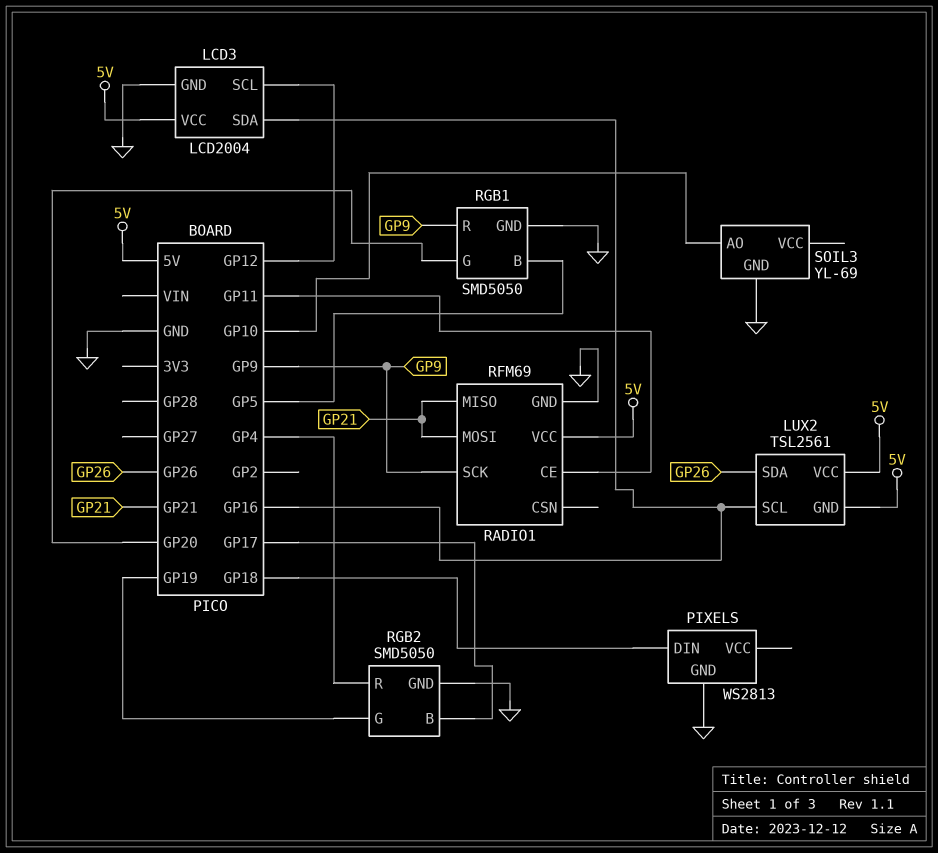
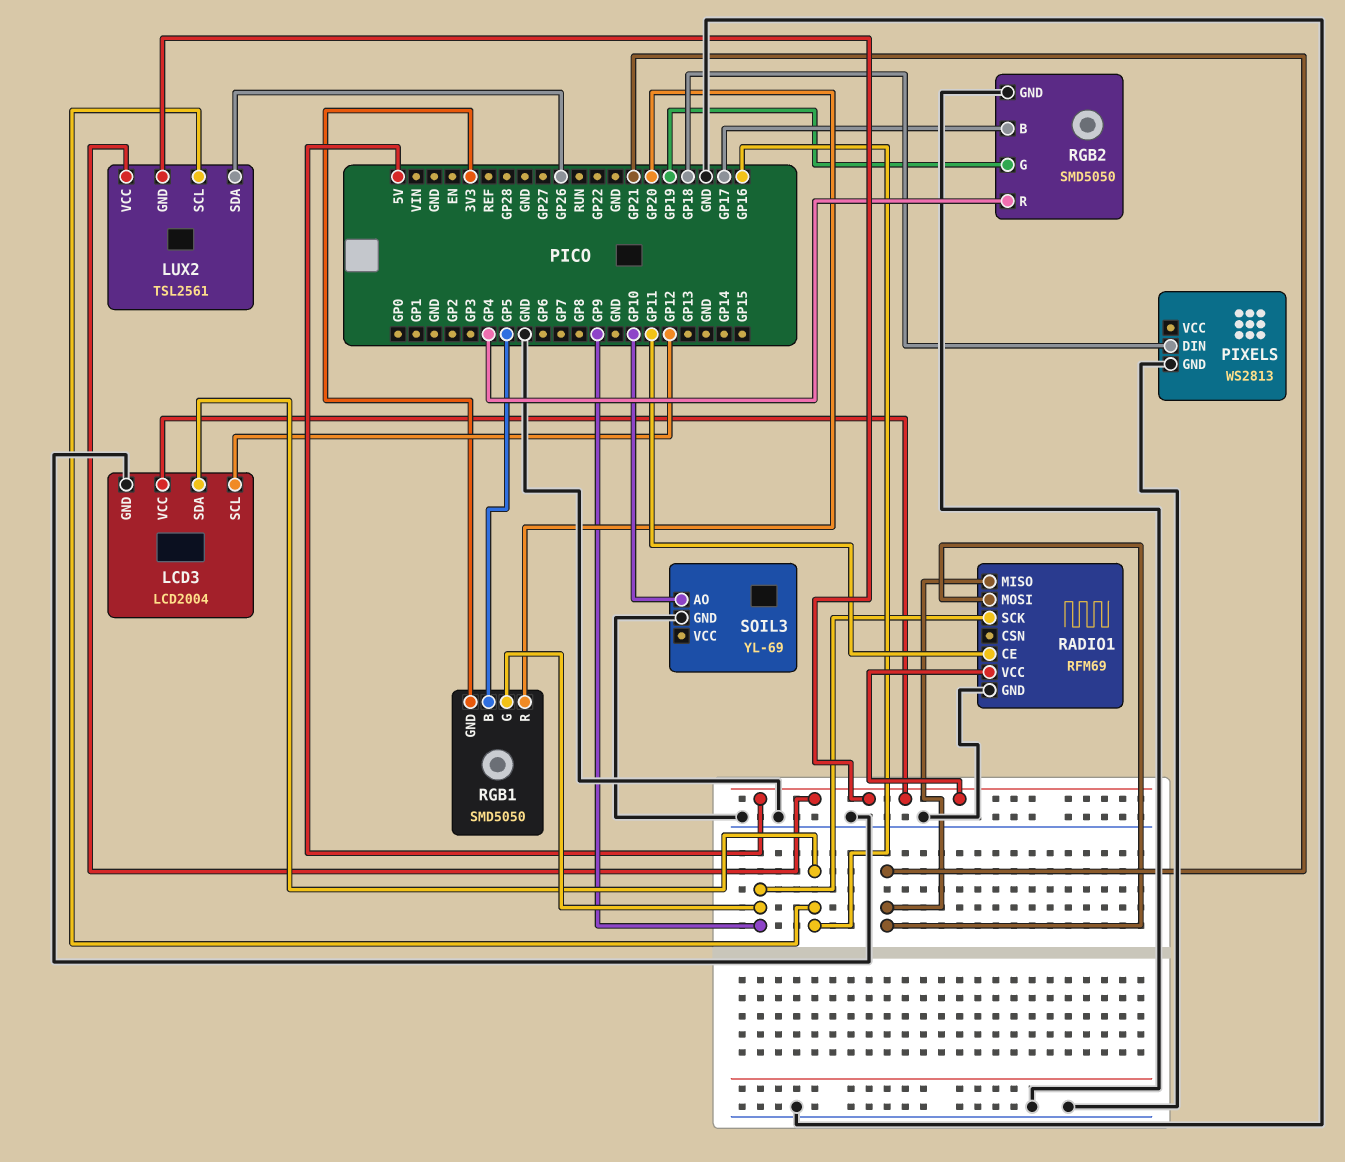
RGB1 pin G: GP20 -> GP9
RGB1 pin GND: GND -> 3V3
RGB1 pin R: GP9 -> GP20

